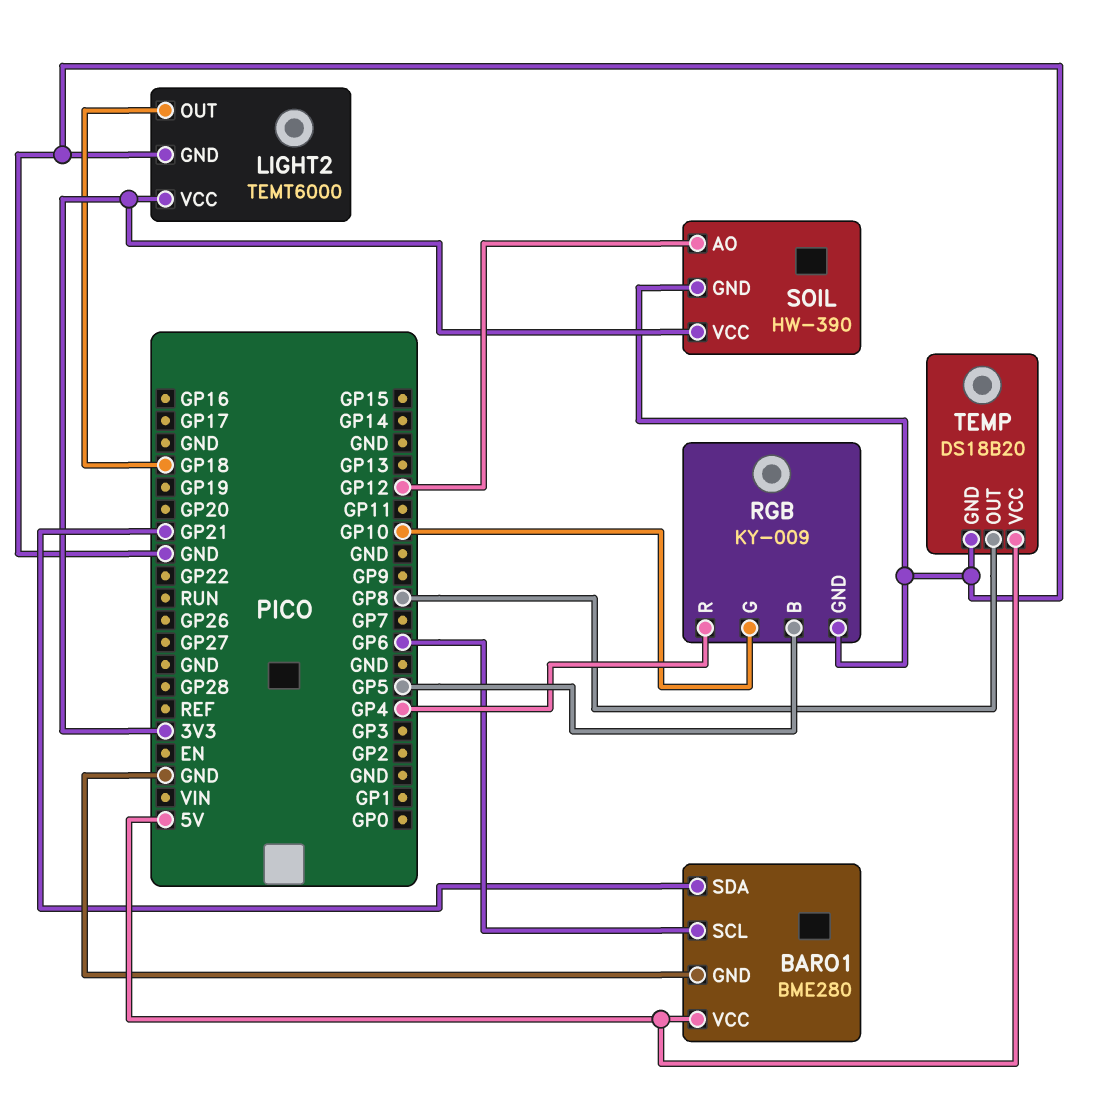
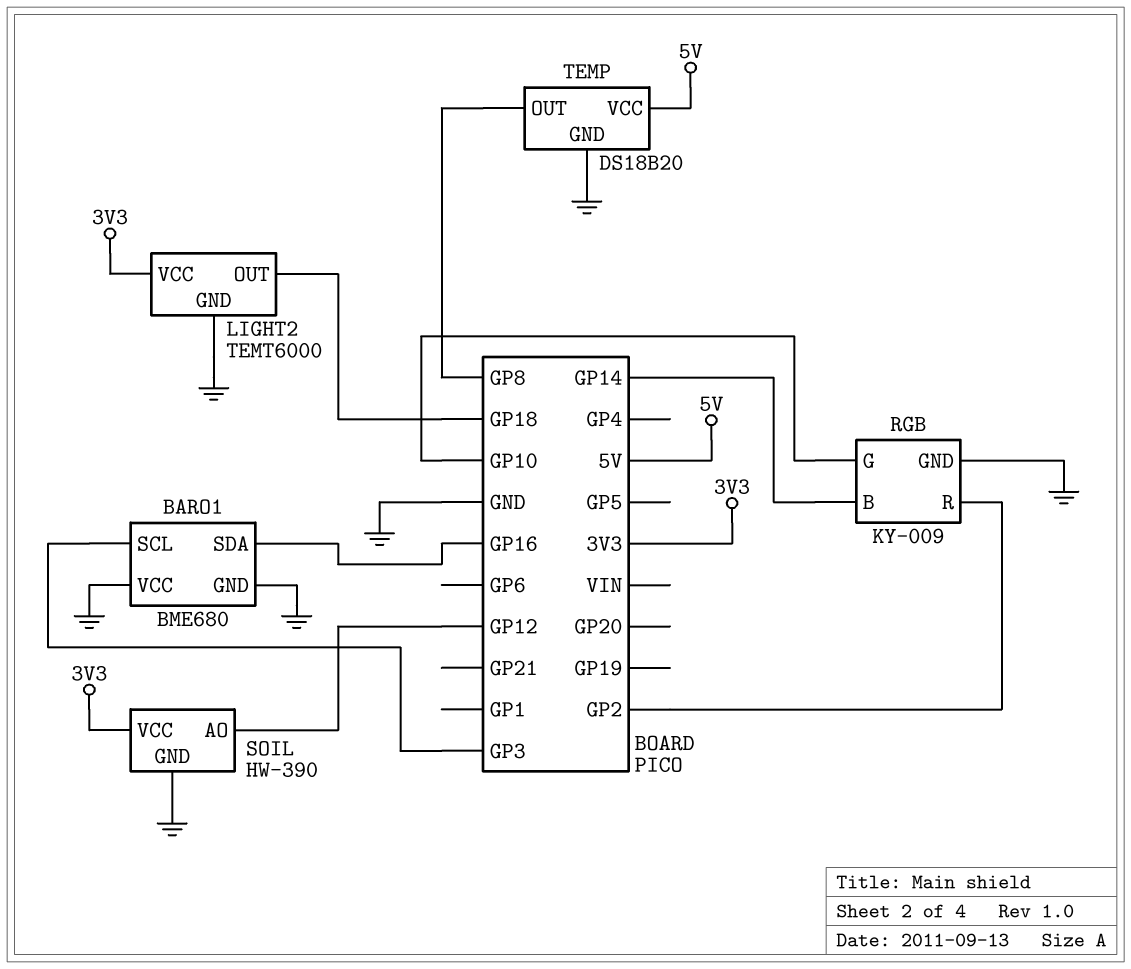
BARO1: BME280 -> BME680
BARO1 pin SCL: GP6 -> GP3
BARO1 pin SDA: GP21 -> GP16
BARO1 pin VCC: 5V -> GND
RGB pin B: GP5 -> GP14
RGB pin R: GP4 -> GP2

